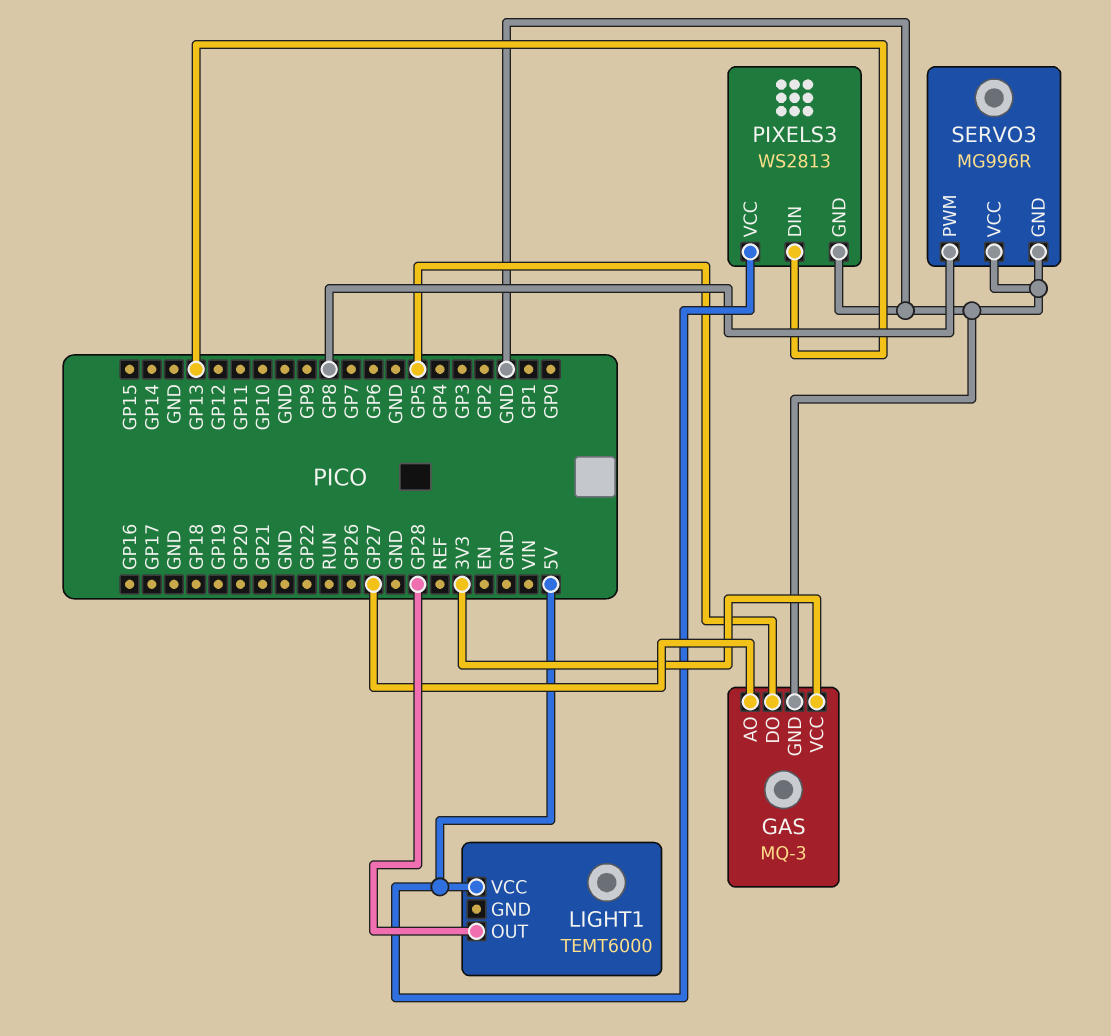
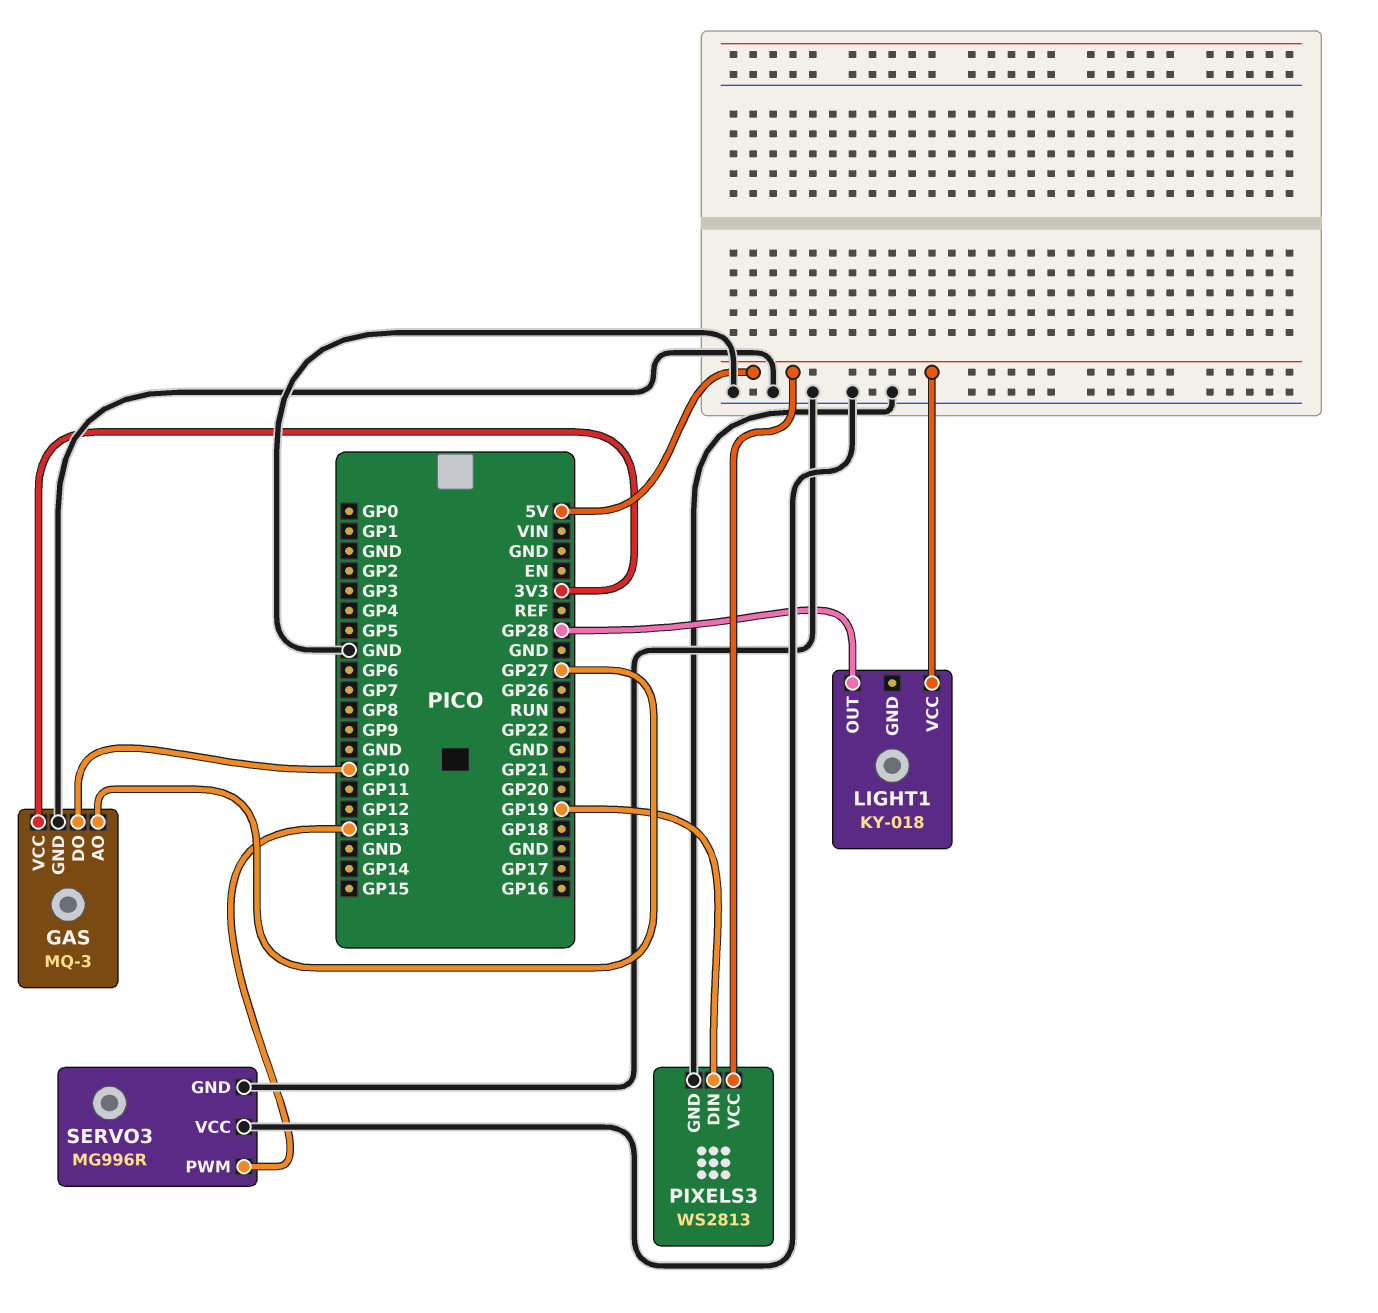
GAS pin DO: GP5 -> GP10
LIGHT1: TEMT6000 -> KY-018
PIXELS3 pin DIN: GP13 -> GP19
SERVO3 pin PWM: GP8 -> GP13

